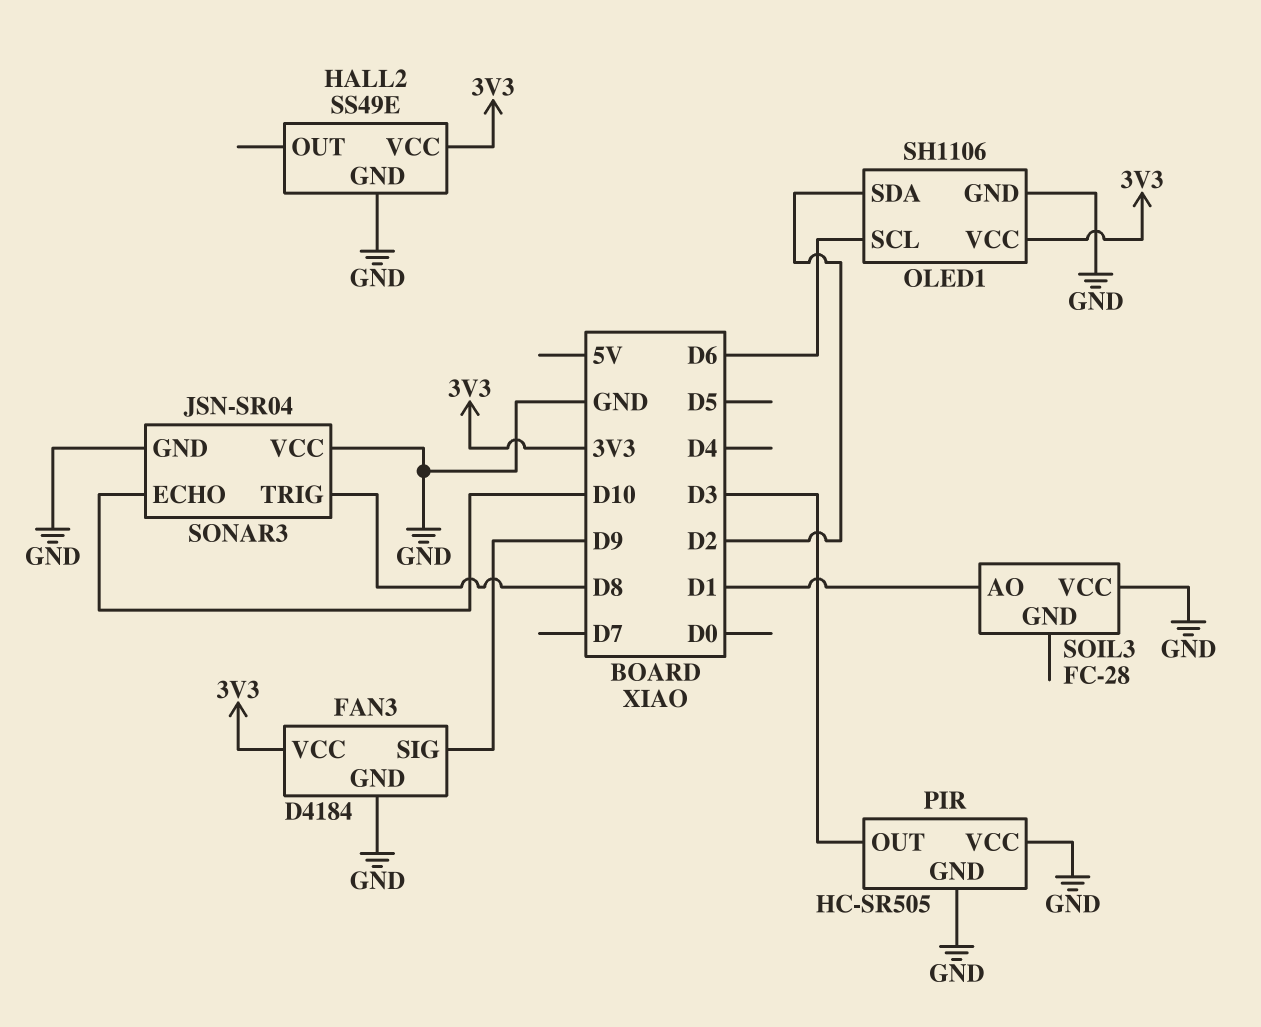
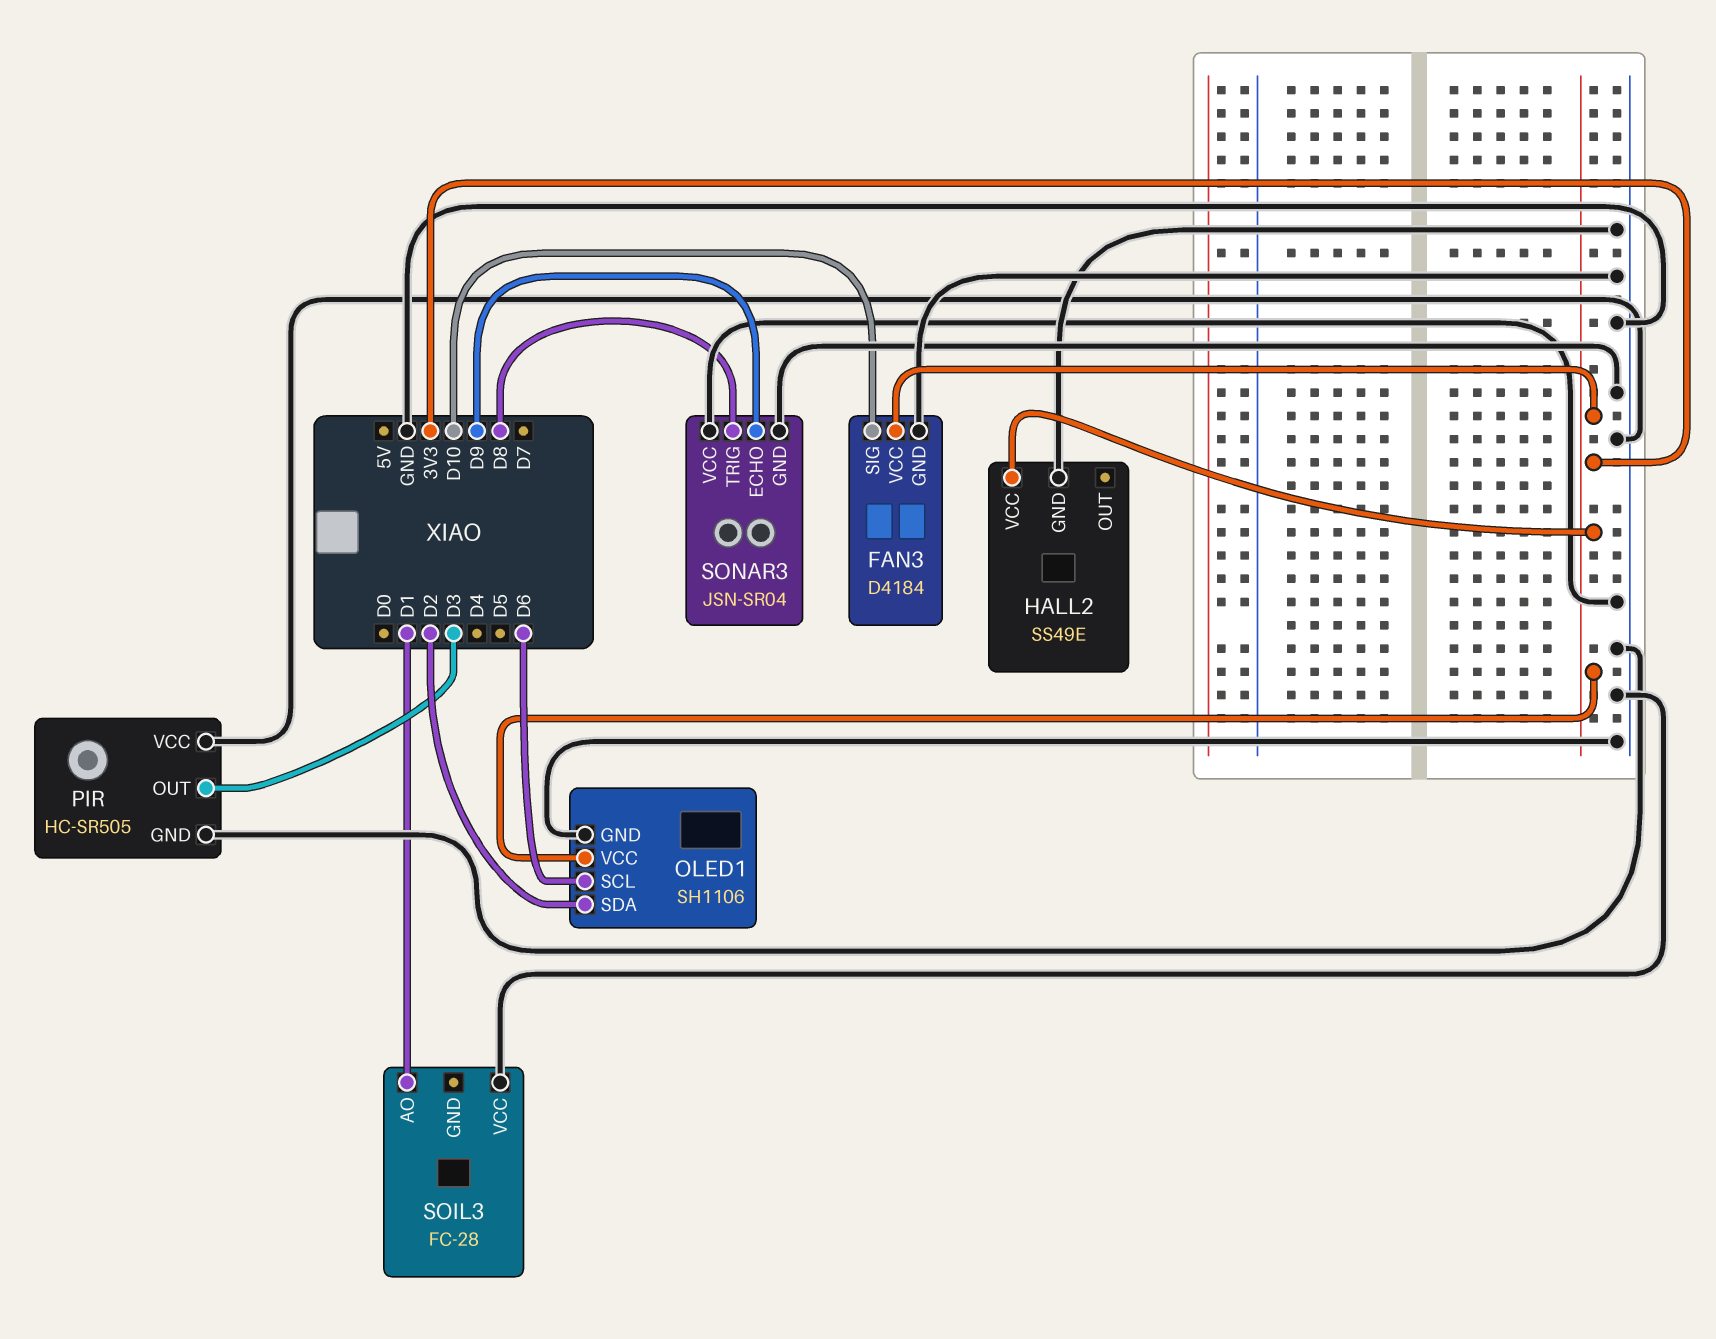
FAN3 pin SIG: D9 -> D10
SONAR3 pin ECHO: D10 -> D9

